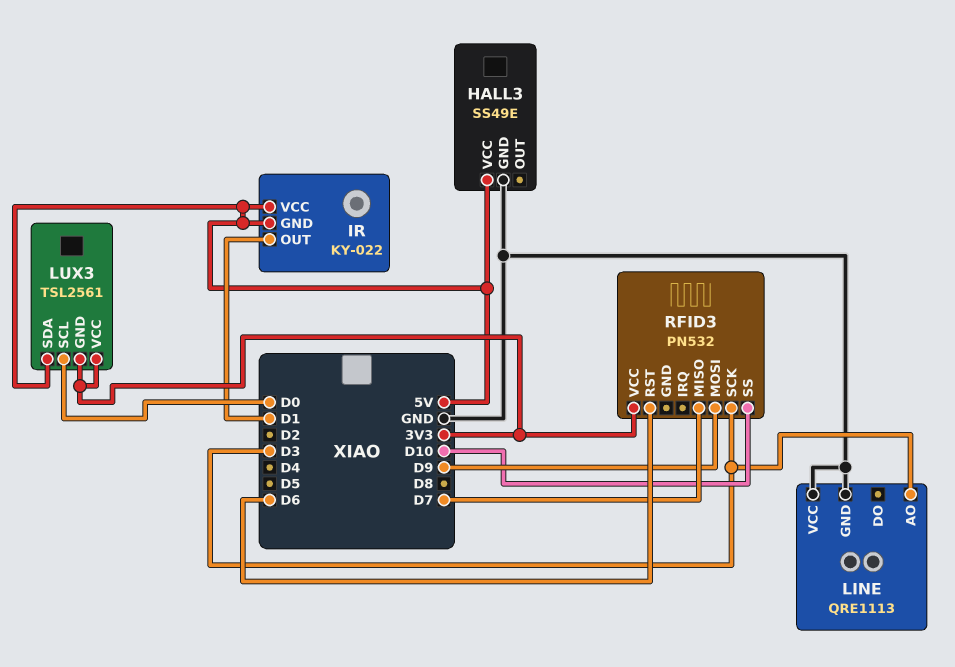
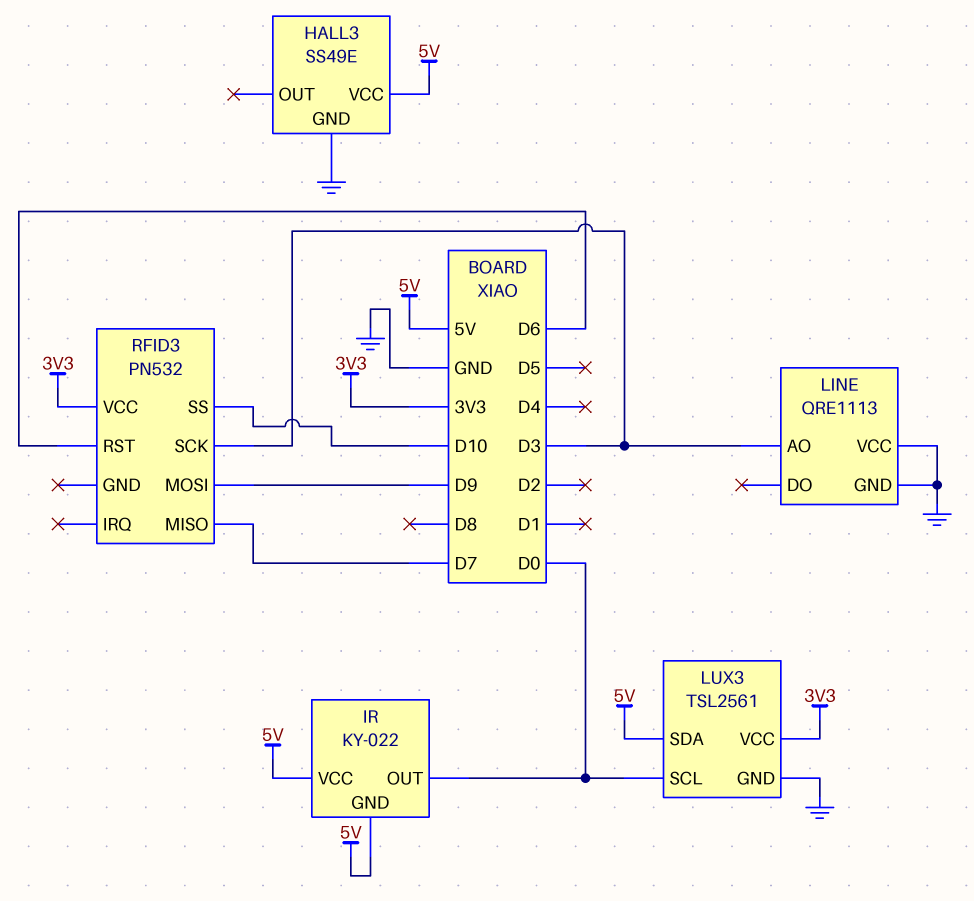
IR pin OUT: D1 -> D0
LUX3 pin GND: 3V3 -> GND

